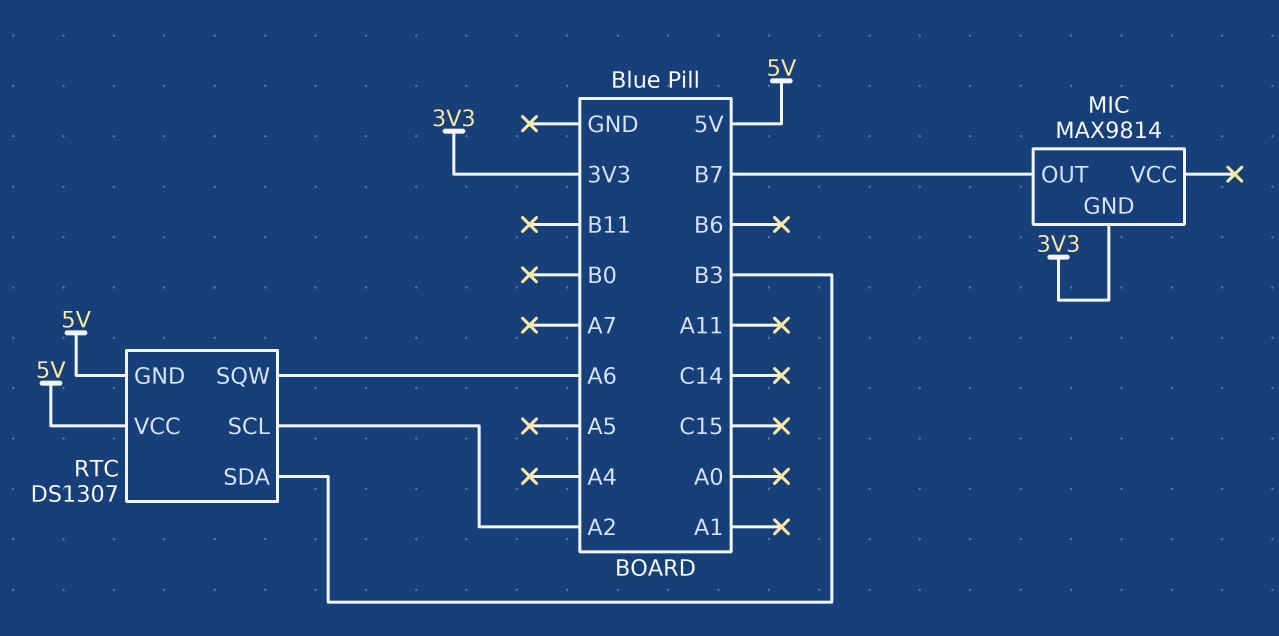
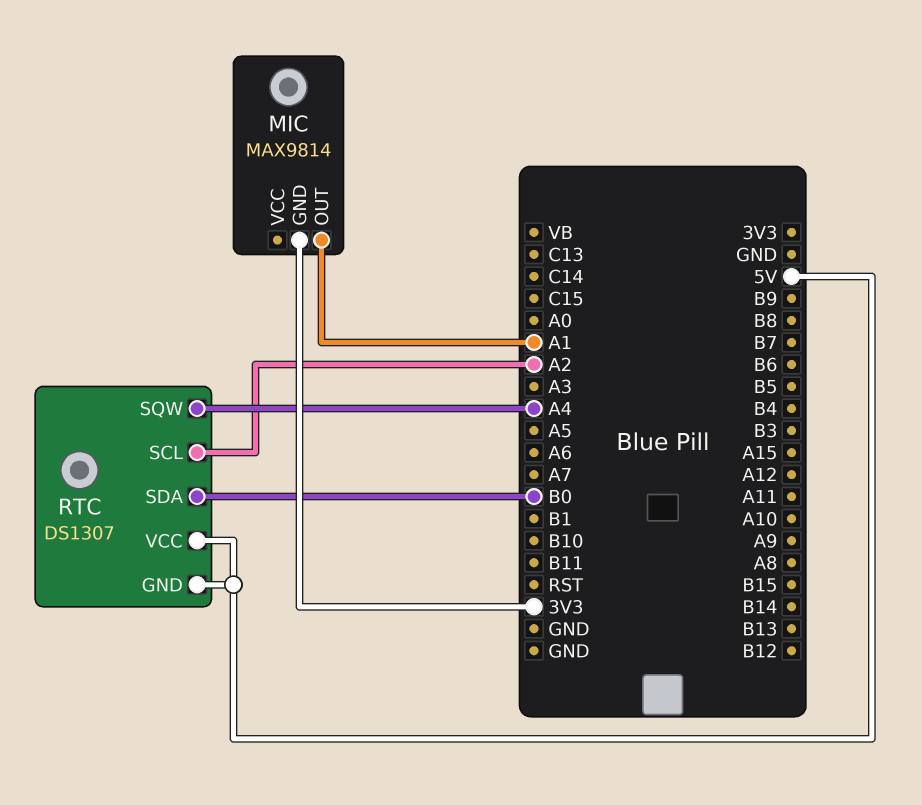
MIC pin OUT: B7 -> A1
RTC pin SDA: B3 -> B0
RTC pin SQW: A6 -> A4

